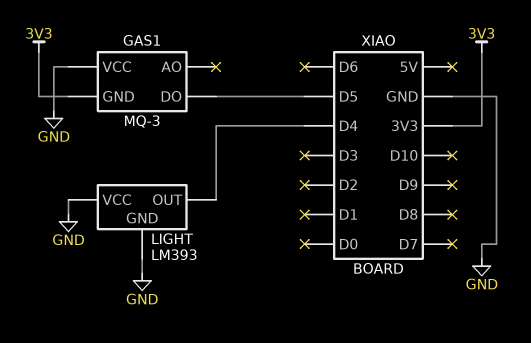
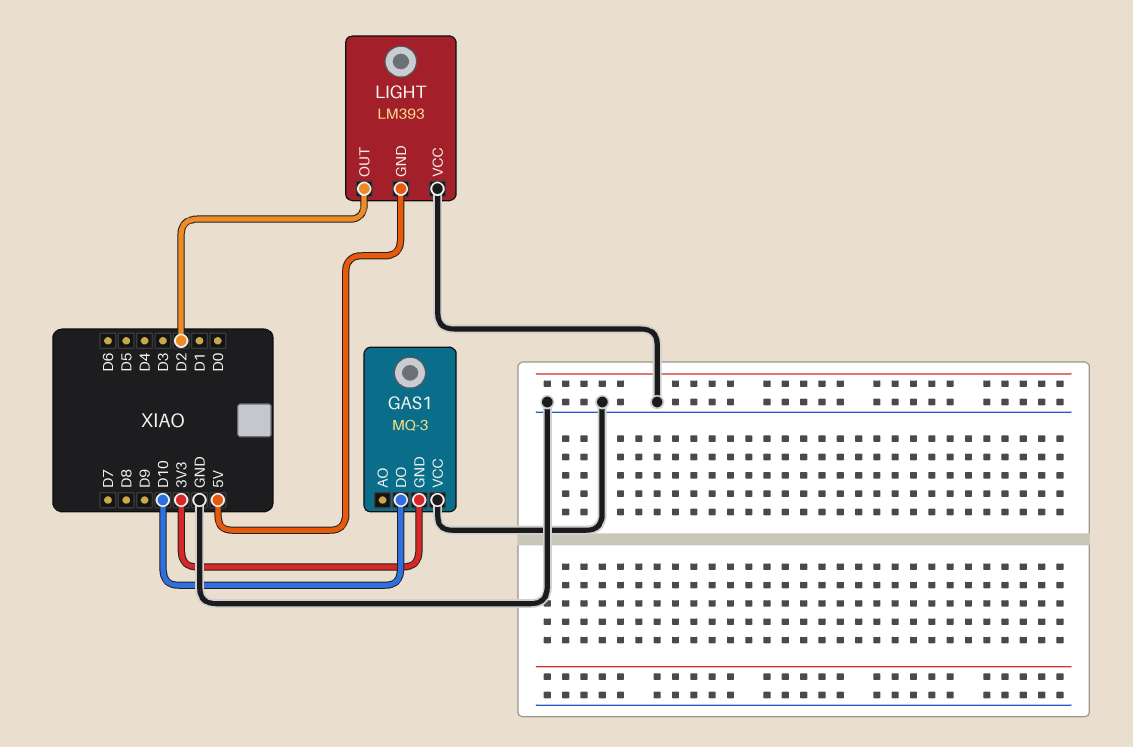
GAS1 pin DO: D5 -> D10
LIGHT pin GND: GND -> 5V
LIGHT pin OUT: D4 -> D2

